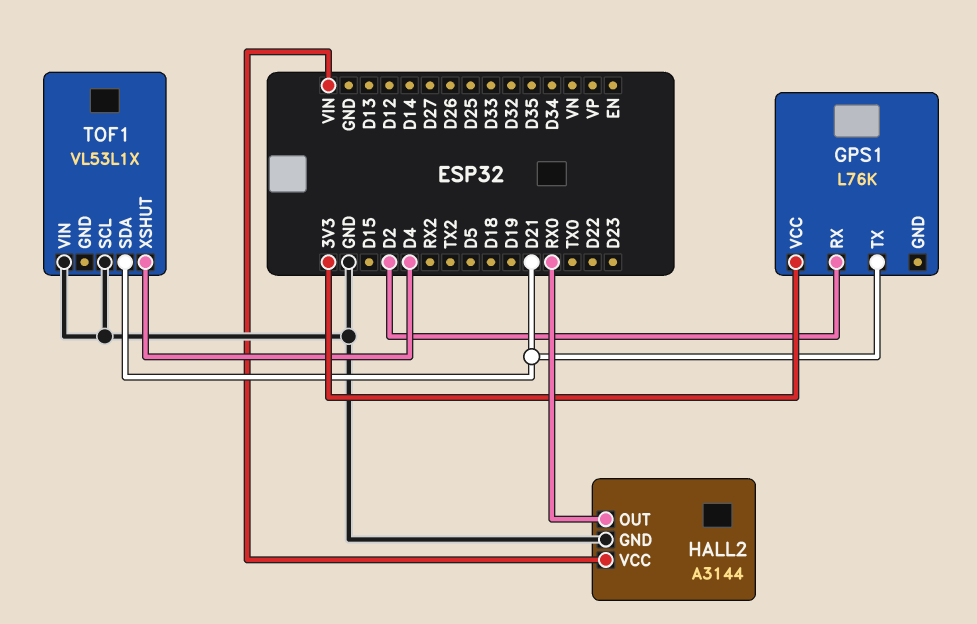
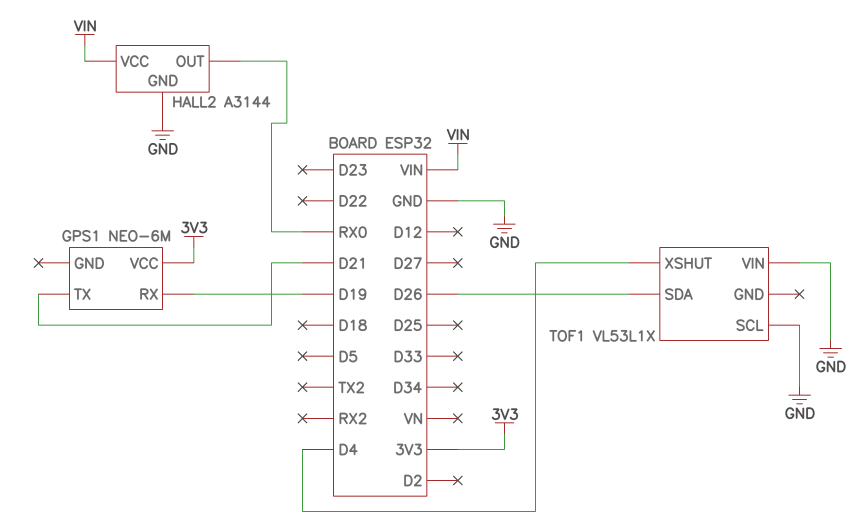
GPS1: L76K -> NEO-6M
GPS1 pin RX: D2 -> D19
TOF1 pin SDA: D21 -> D26

